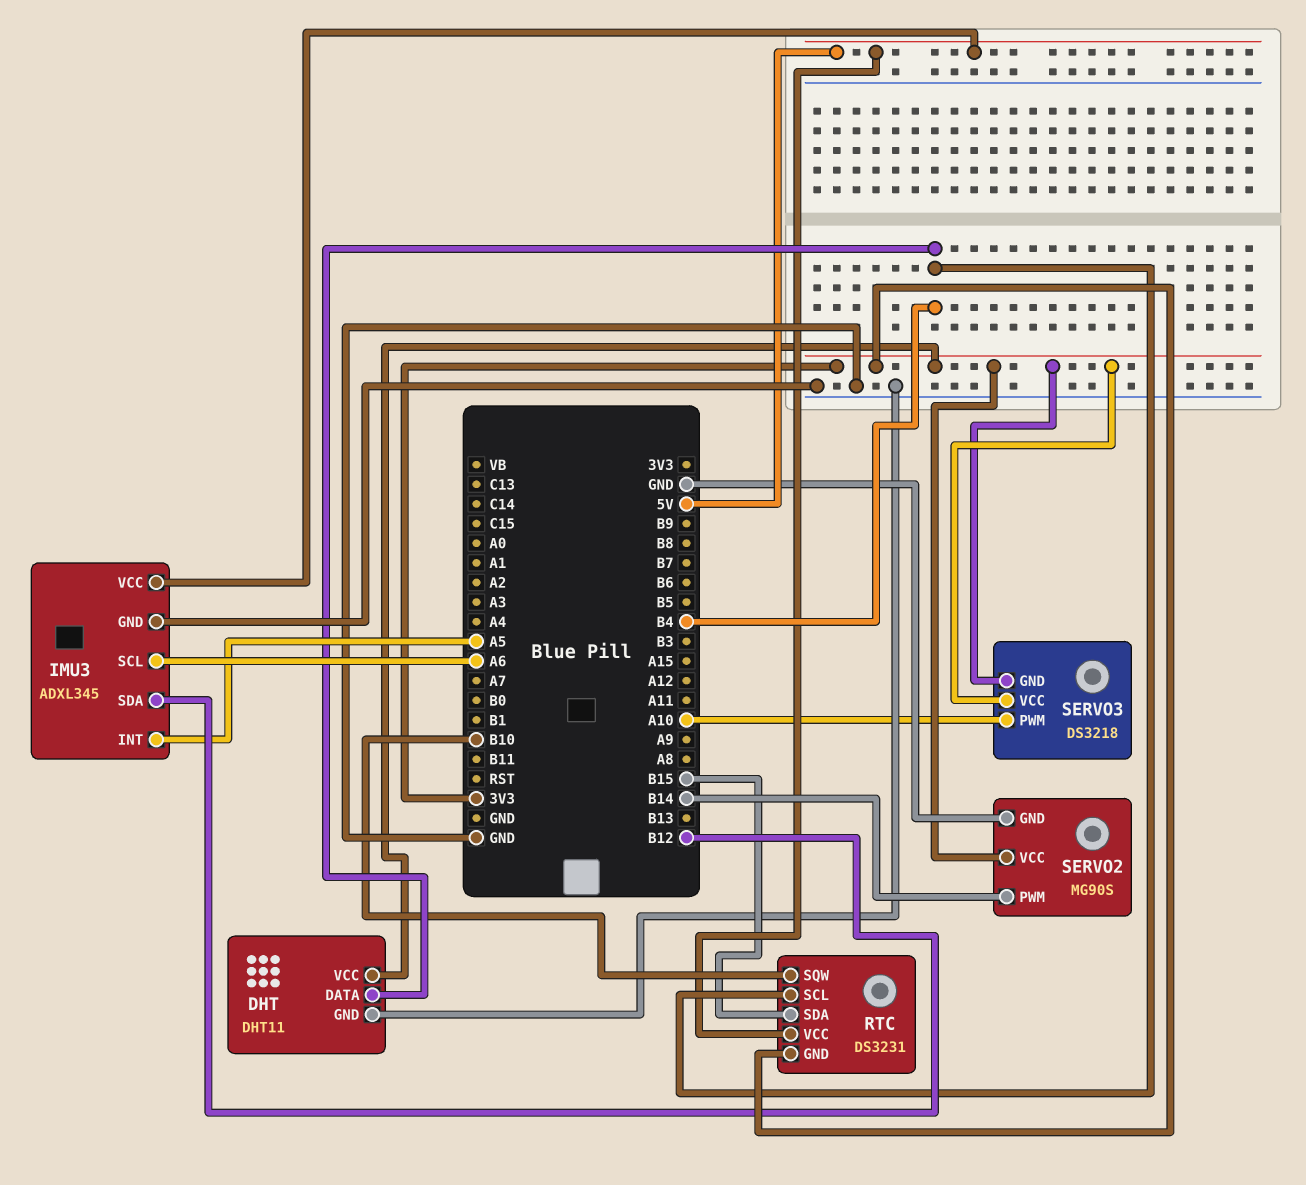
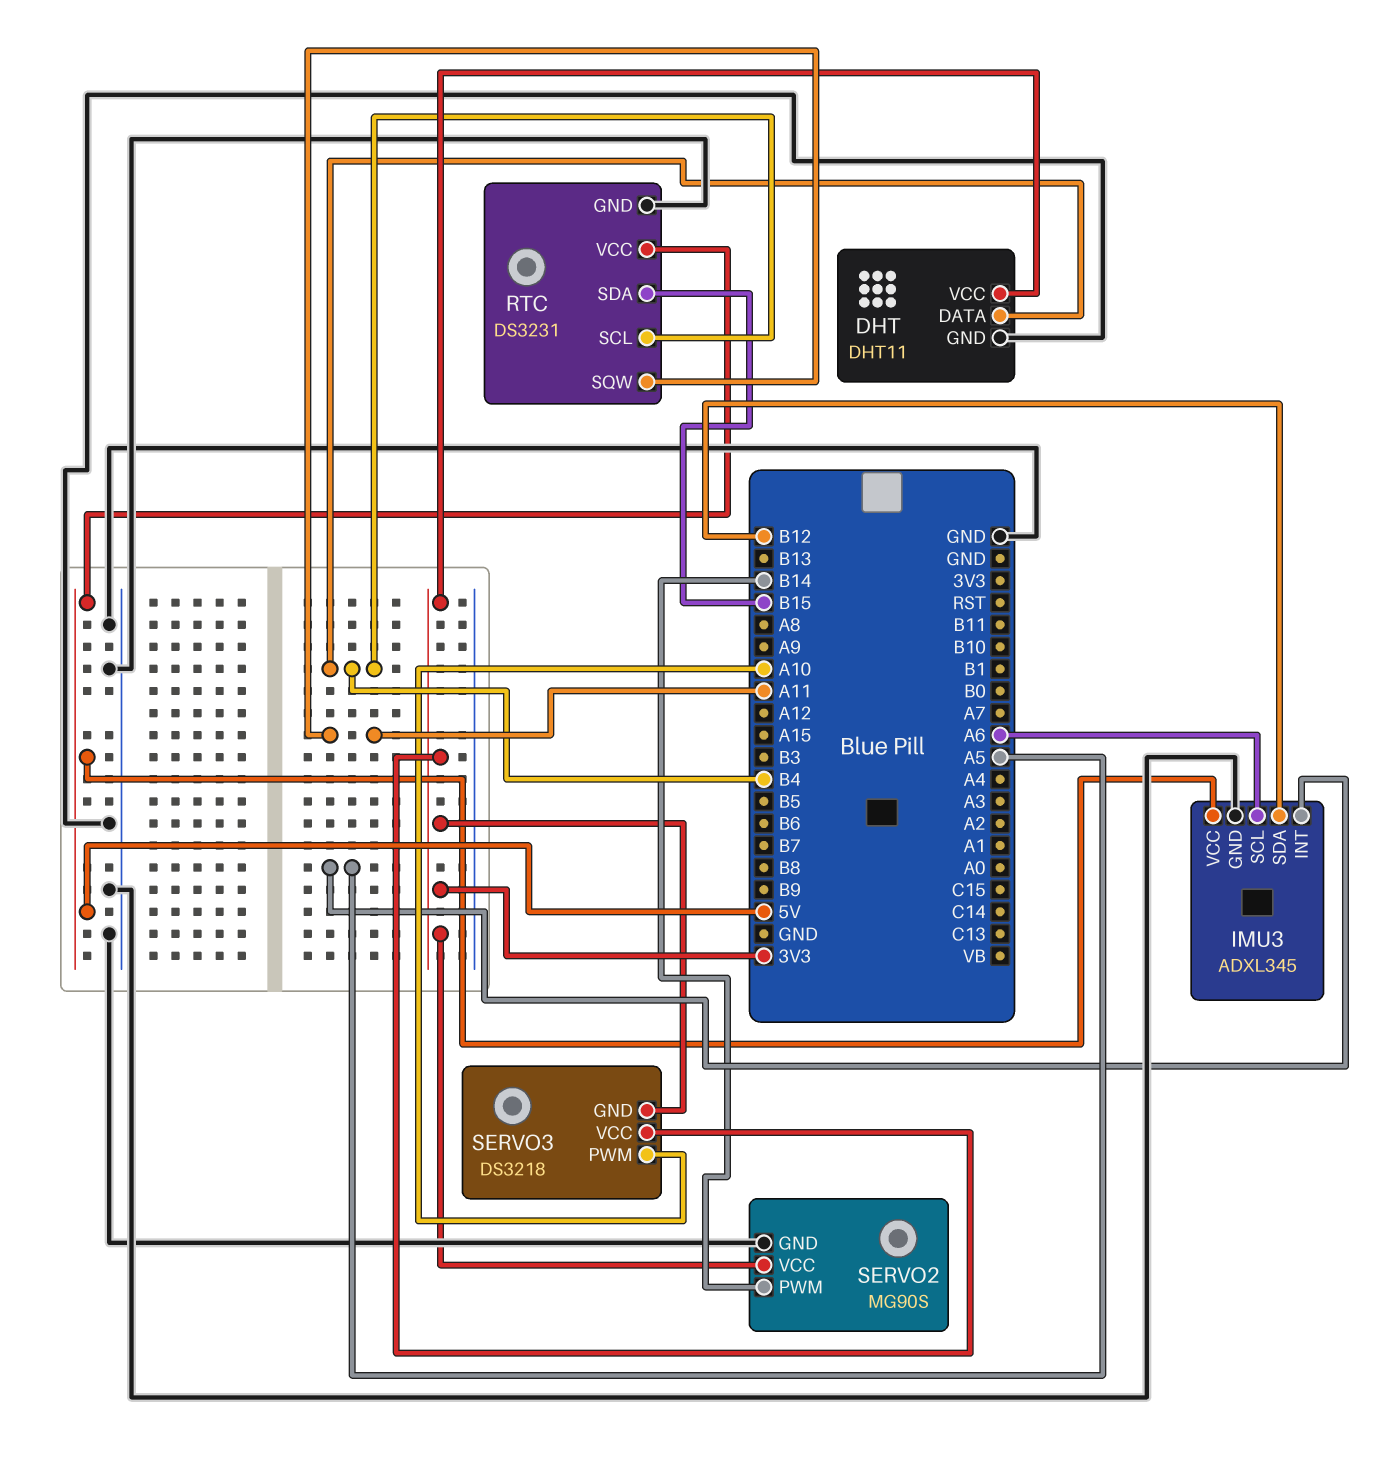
RTC pin GND: 3V3 -> GND
RTC pin SQW: B10 -> A11

